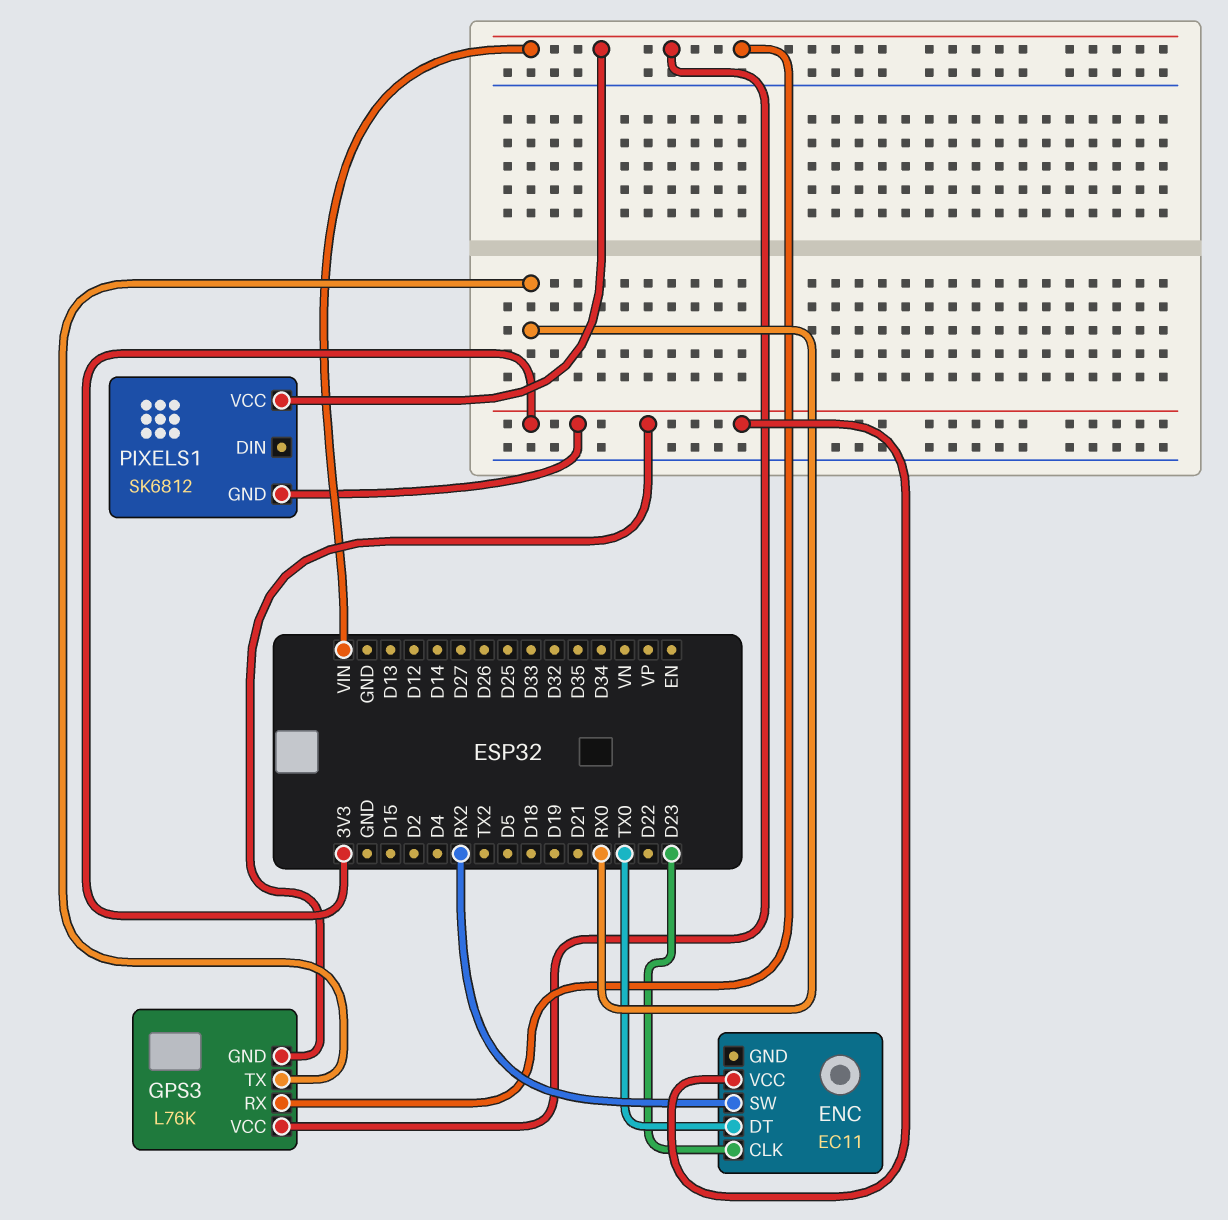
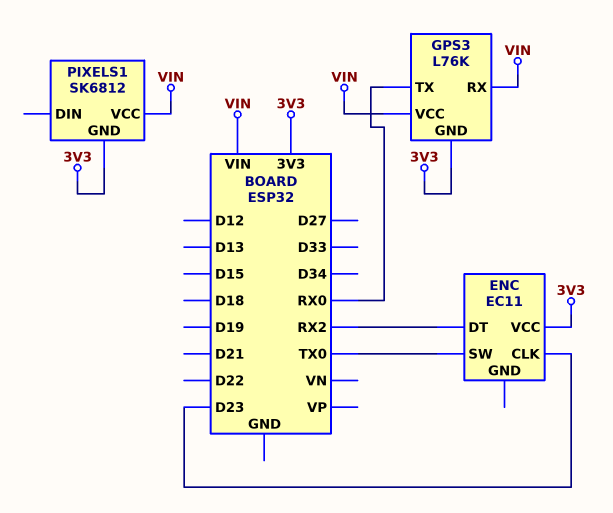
ENC pin DT: TX0 -> RX2
ENC pin SW: RX2 -> TX0

